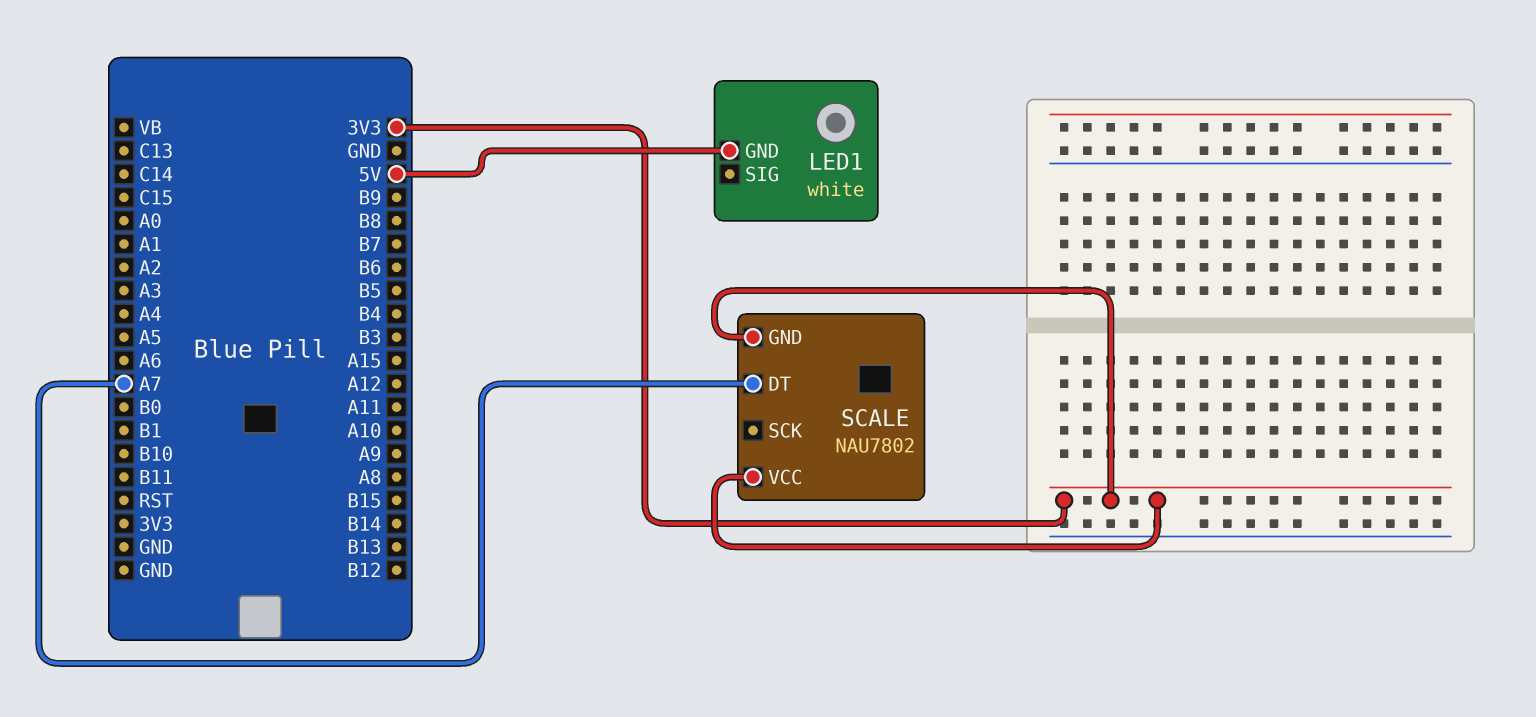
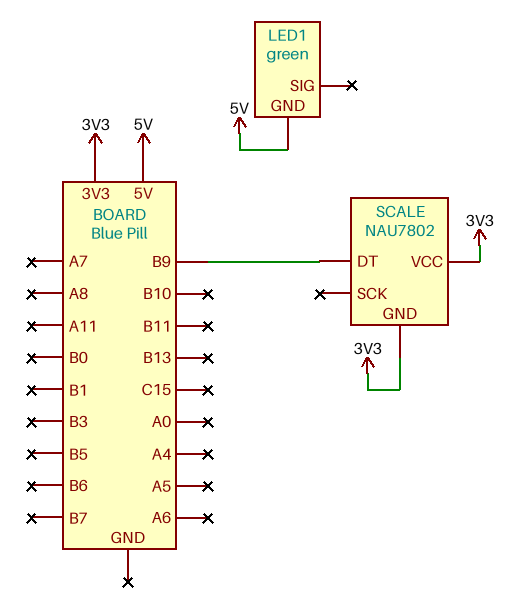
LED1: white -> green
SCALE pin DT: A7 -> B9

